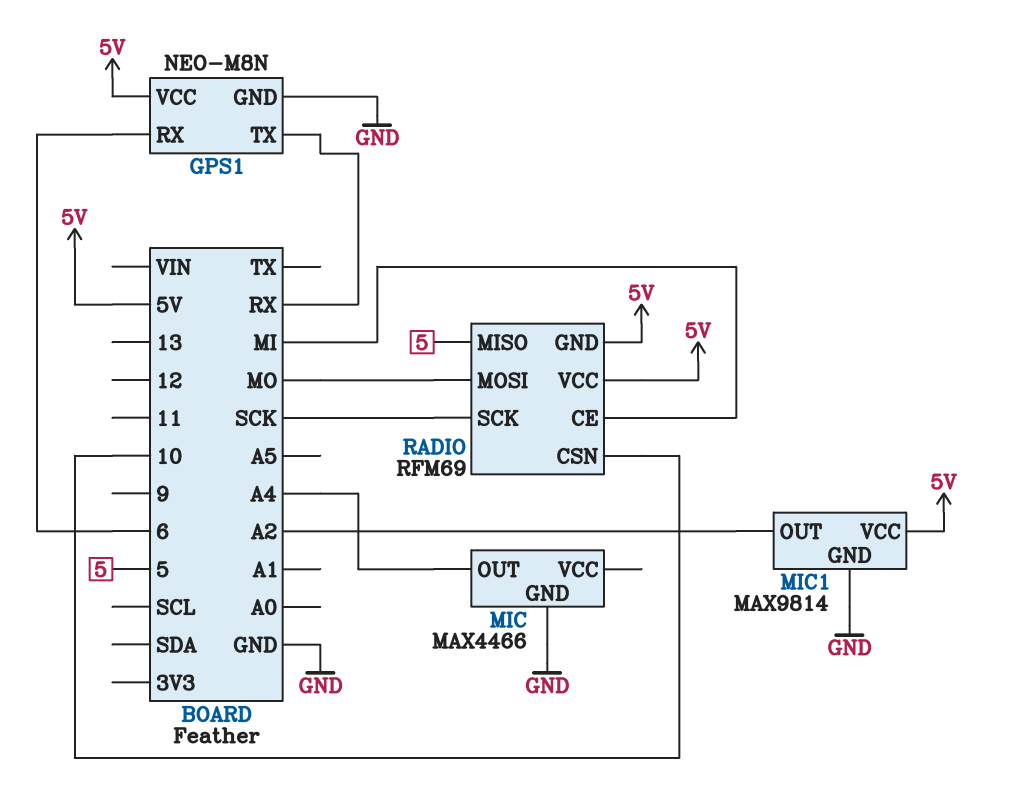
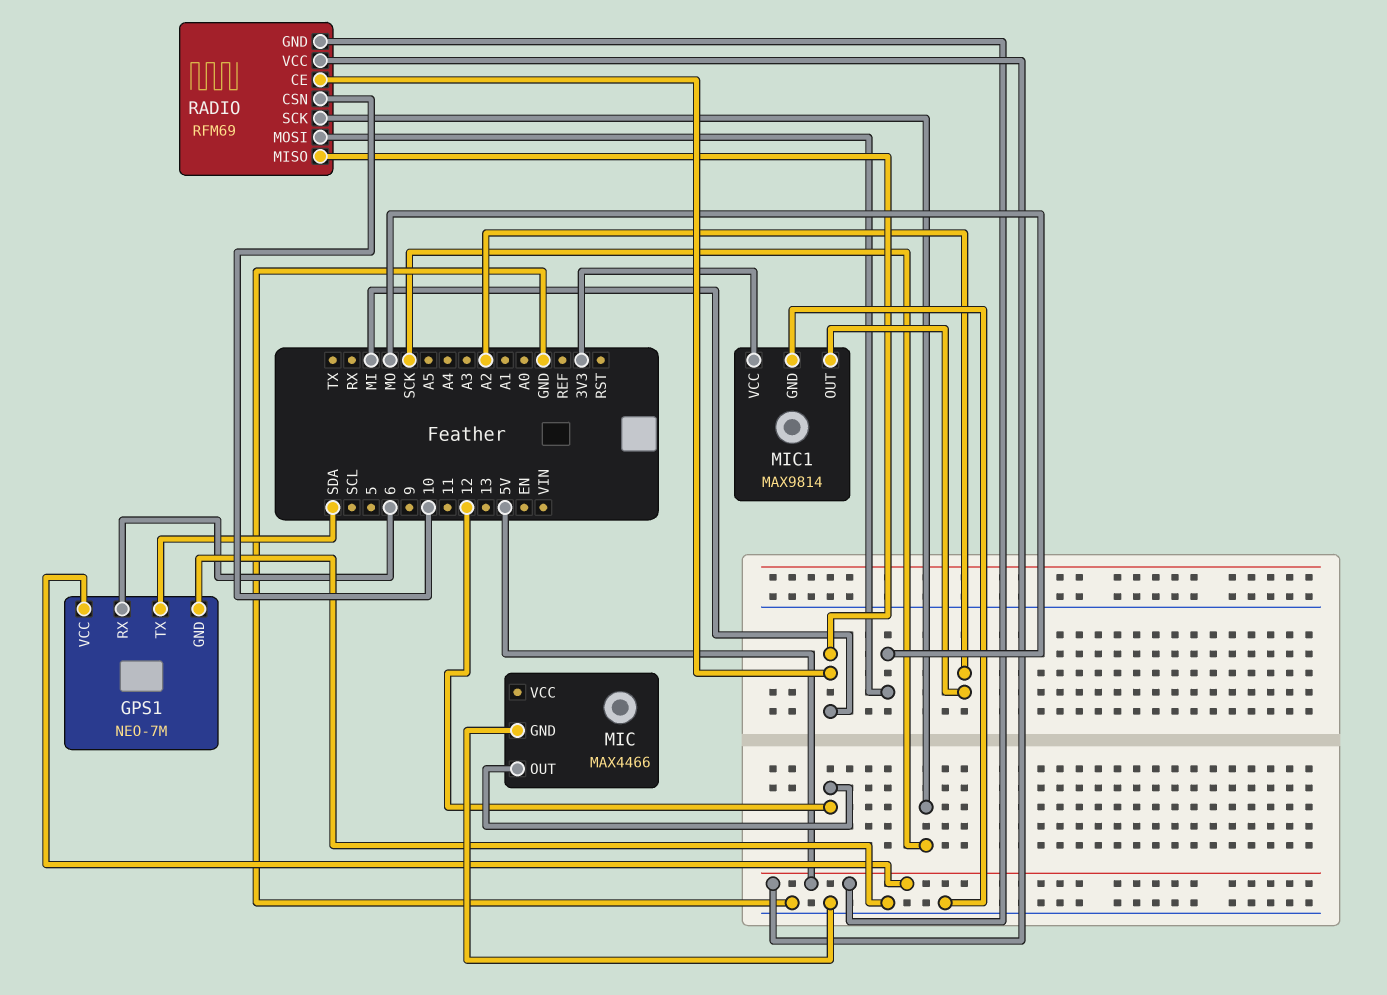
GPS1: NEO-M8N -> NEO-7M
GPS1 pin TX: RX -> SDA
MIC pin OUT: A4 -> 12
MIC1 pin VCC: 5V -> 3V3
RADIO pin MISO: 5 -> MI

